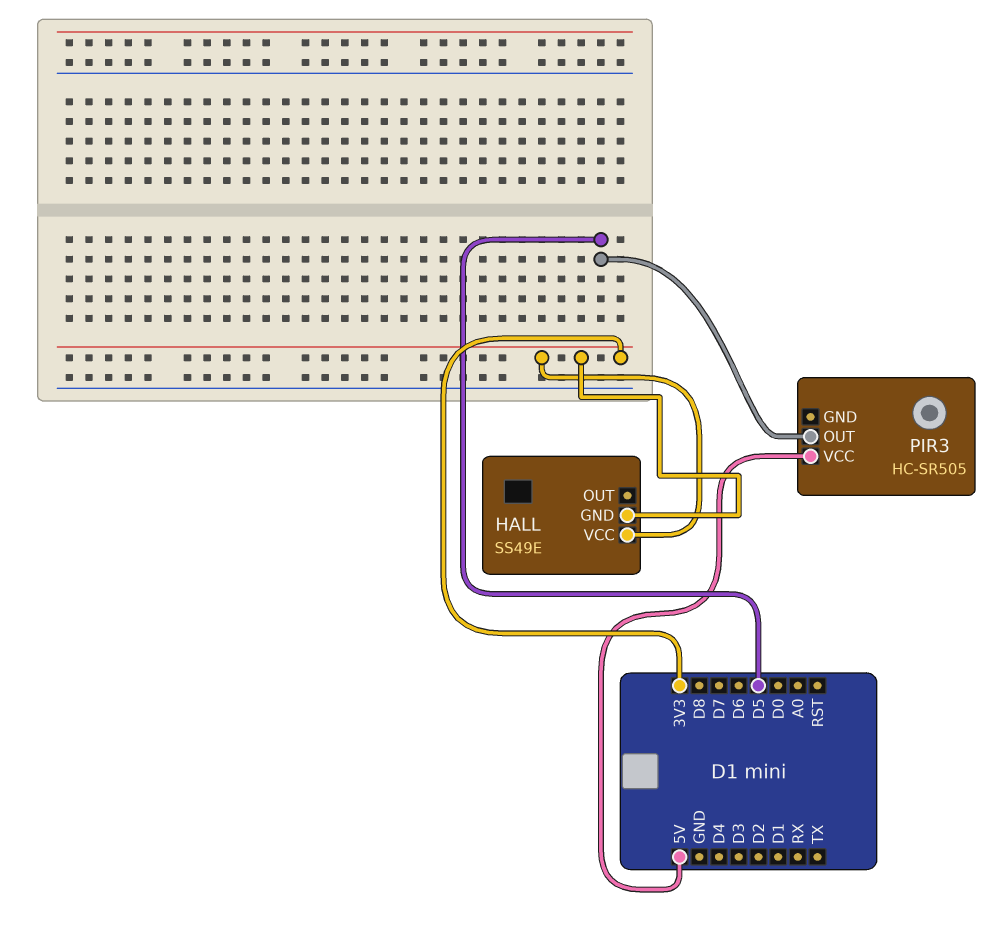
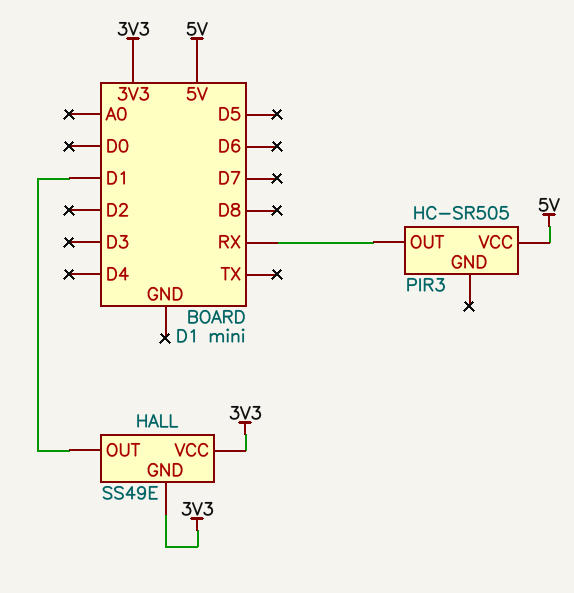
HALL pin OUT: none -> D1
PIR3 pin OUT: D5 -> RX

